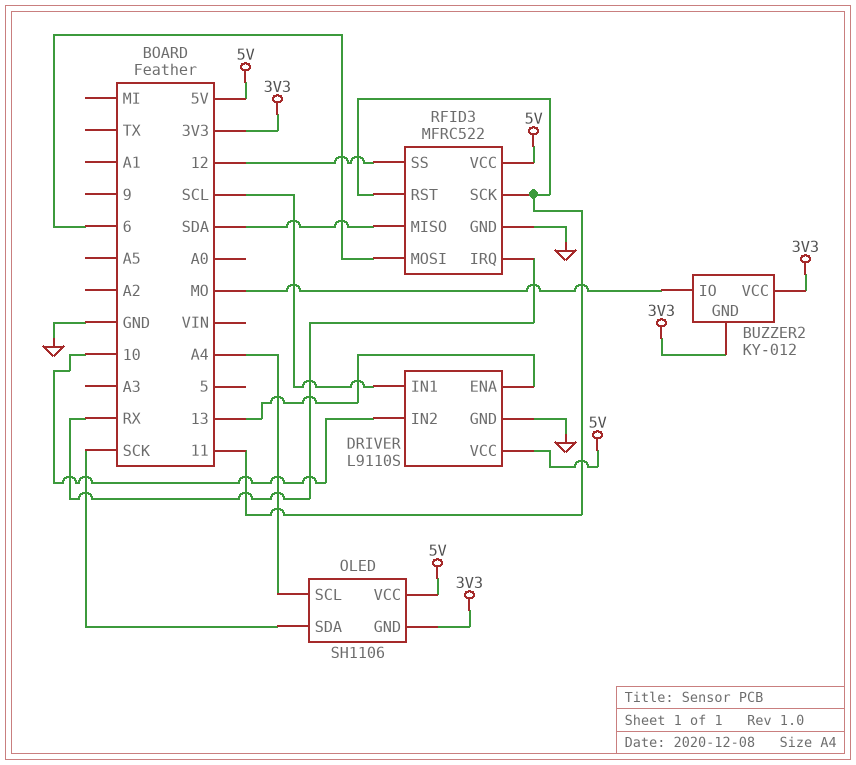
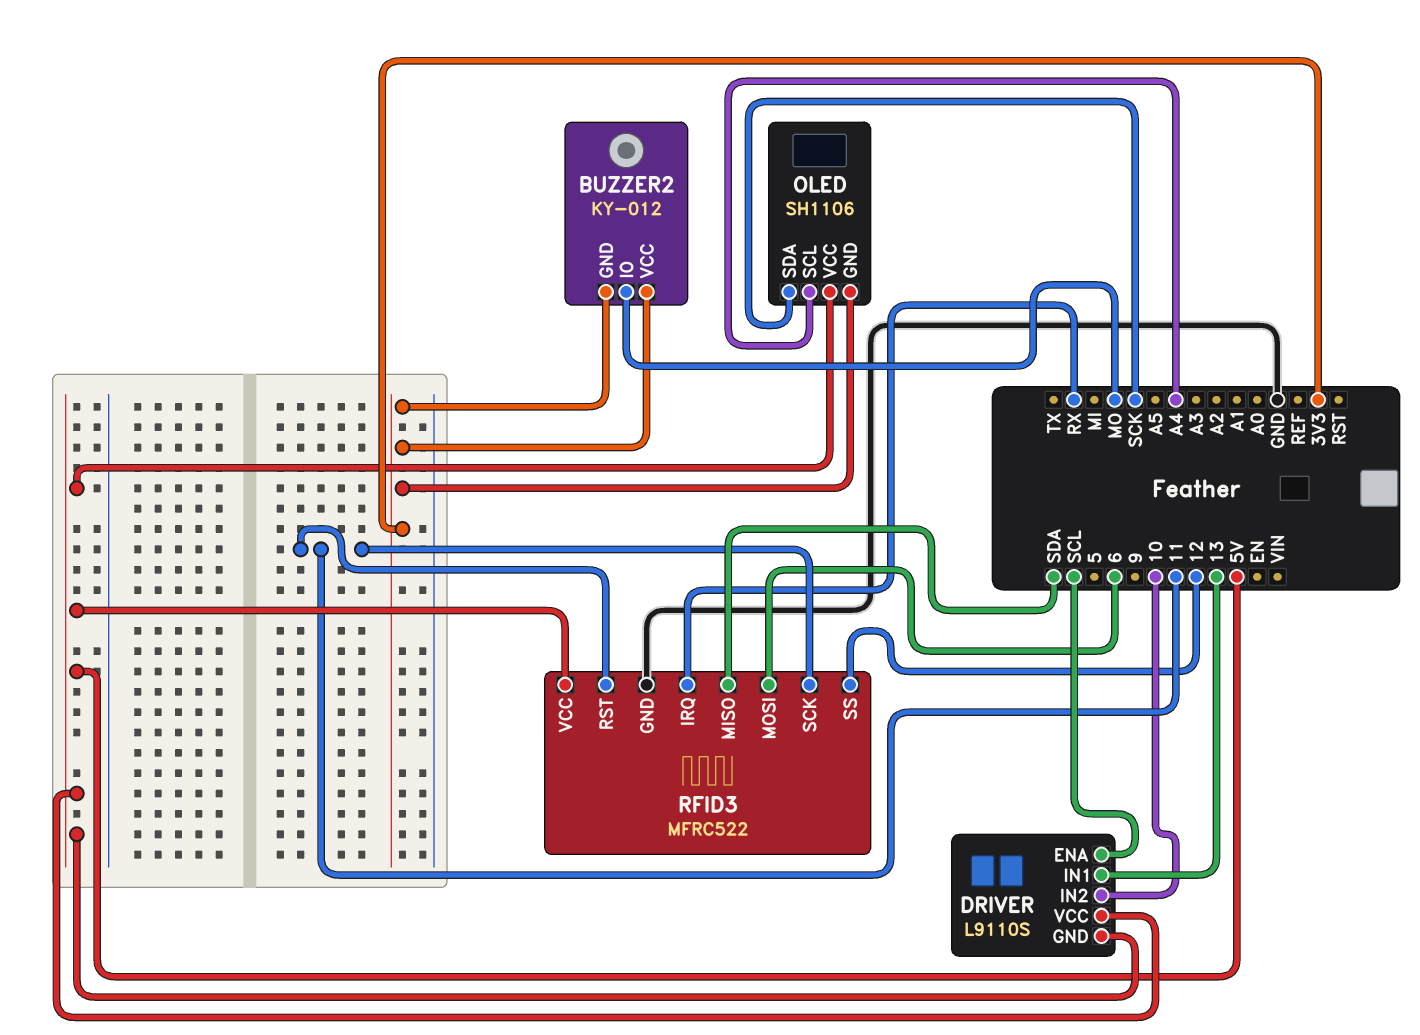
DRIVER pin ENA: 13 -> SCL
DRIVER pin GND: GND -> 5V
DRIVER pin IN1: SCL -> 13

